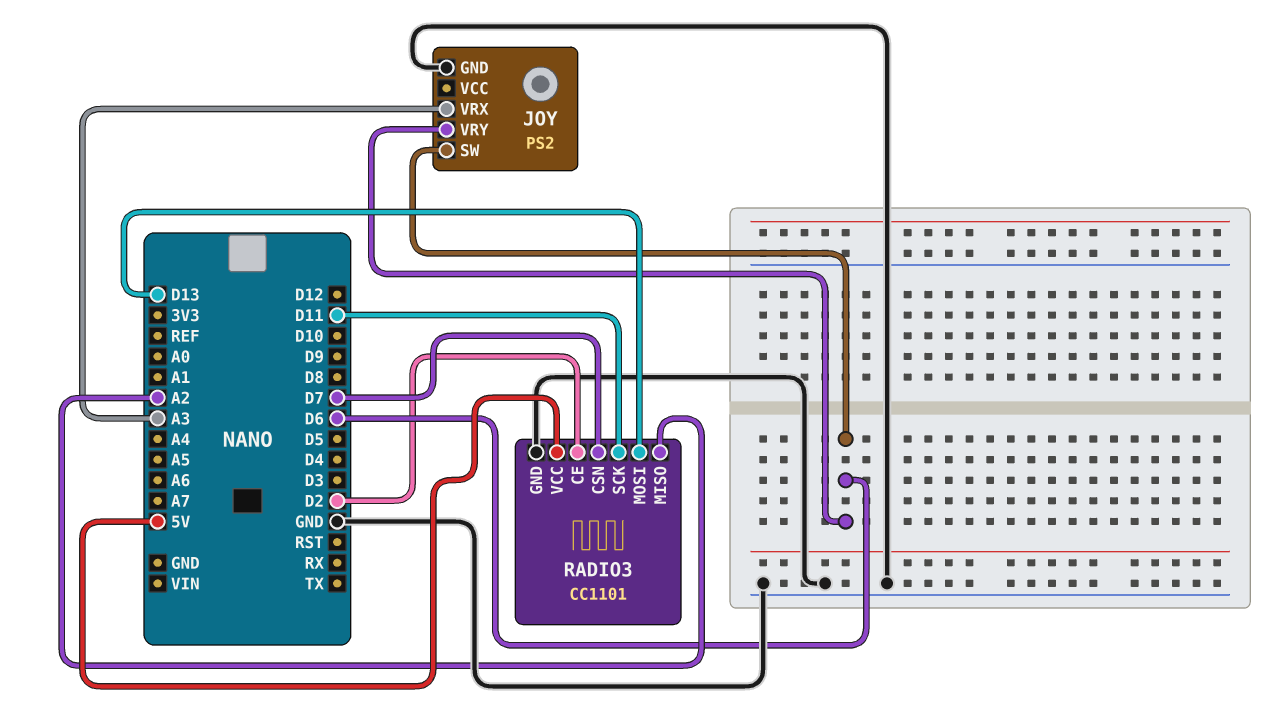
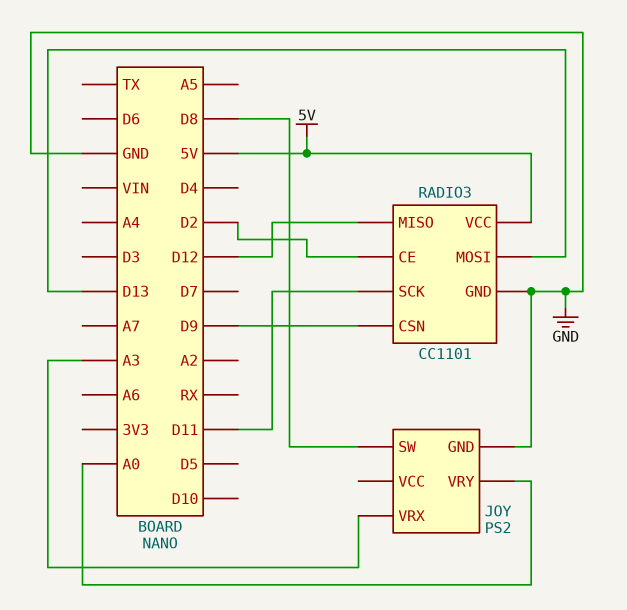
JOY pin SW: D6 -> D8
JOY pin VRY: D6 -> A0
RADIO3 pin CSN: D7 -> D9
RADIO3 pin MISO: A2 -> D12

